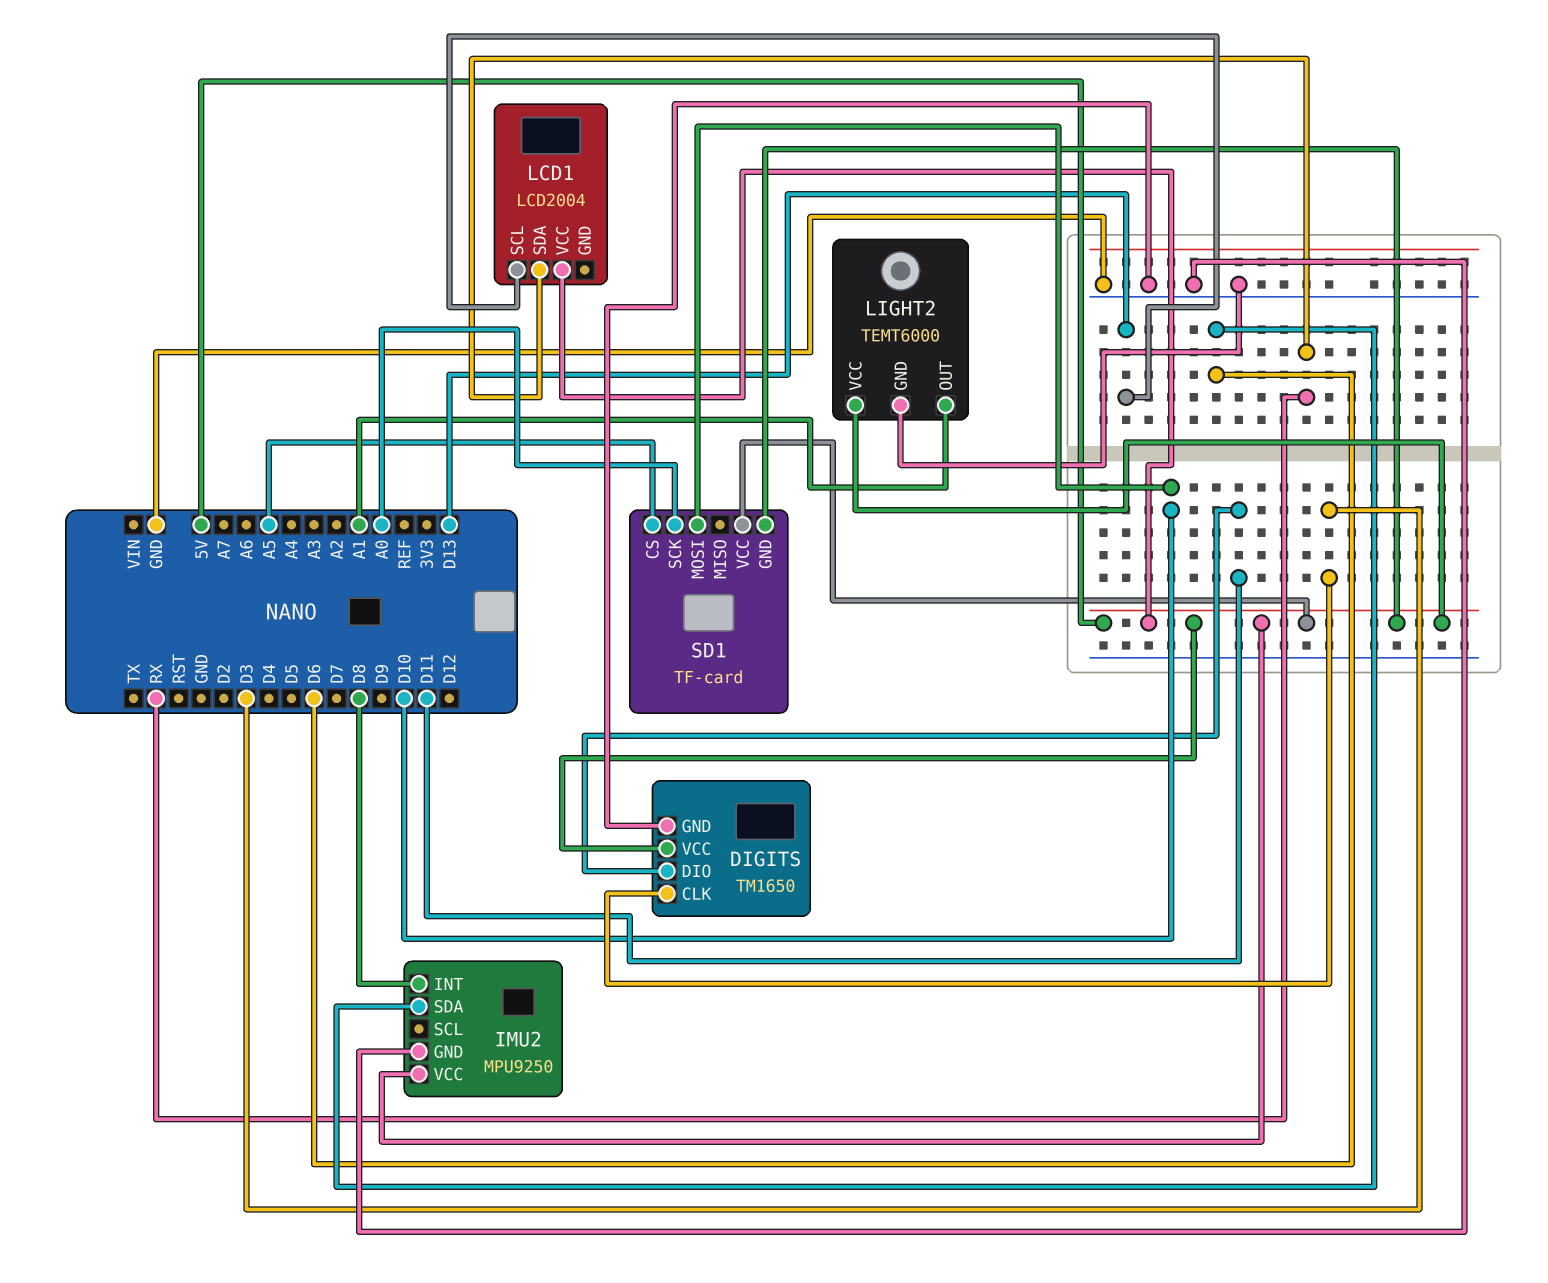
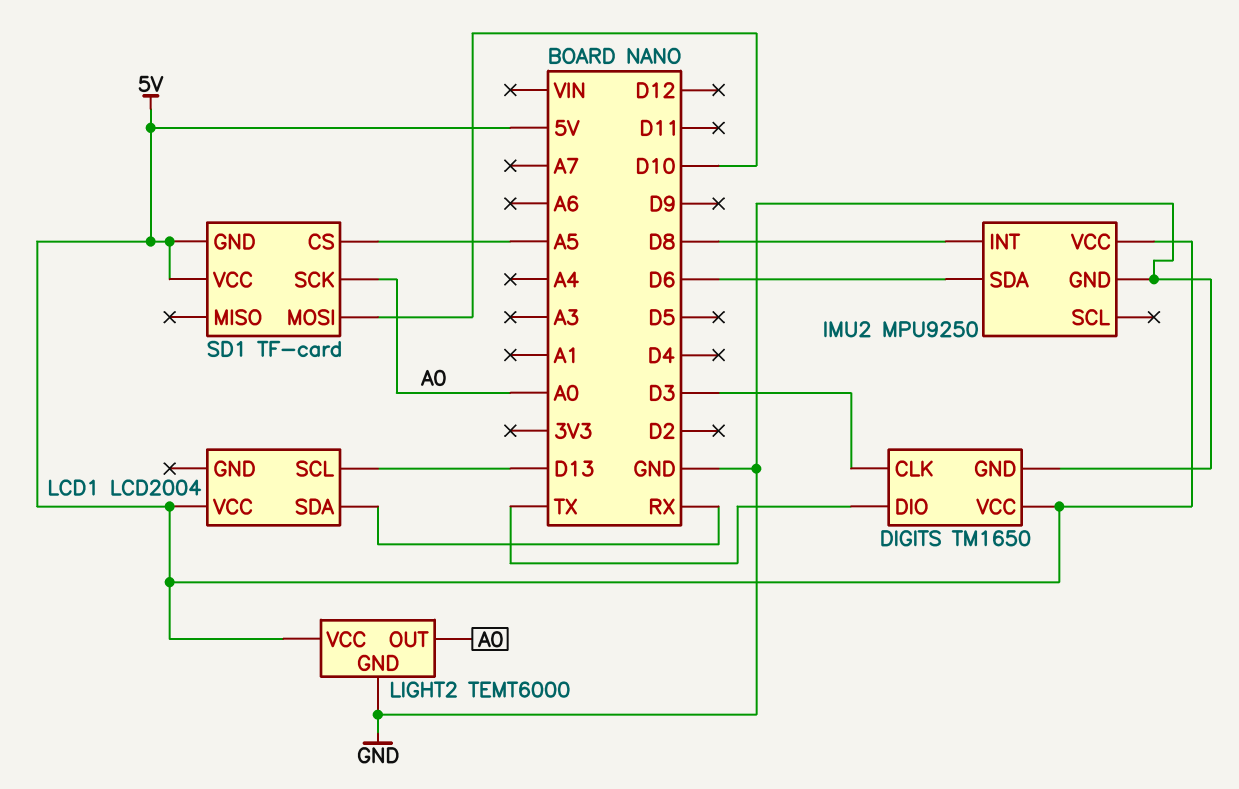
DIGITS pin DIO: D11 -> TX
LIGHT2 pin OUT: A1 -> A0

